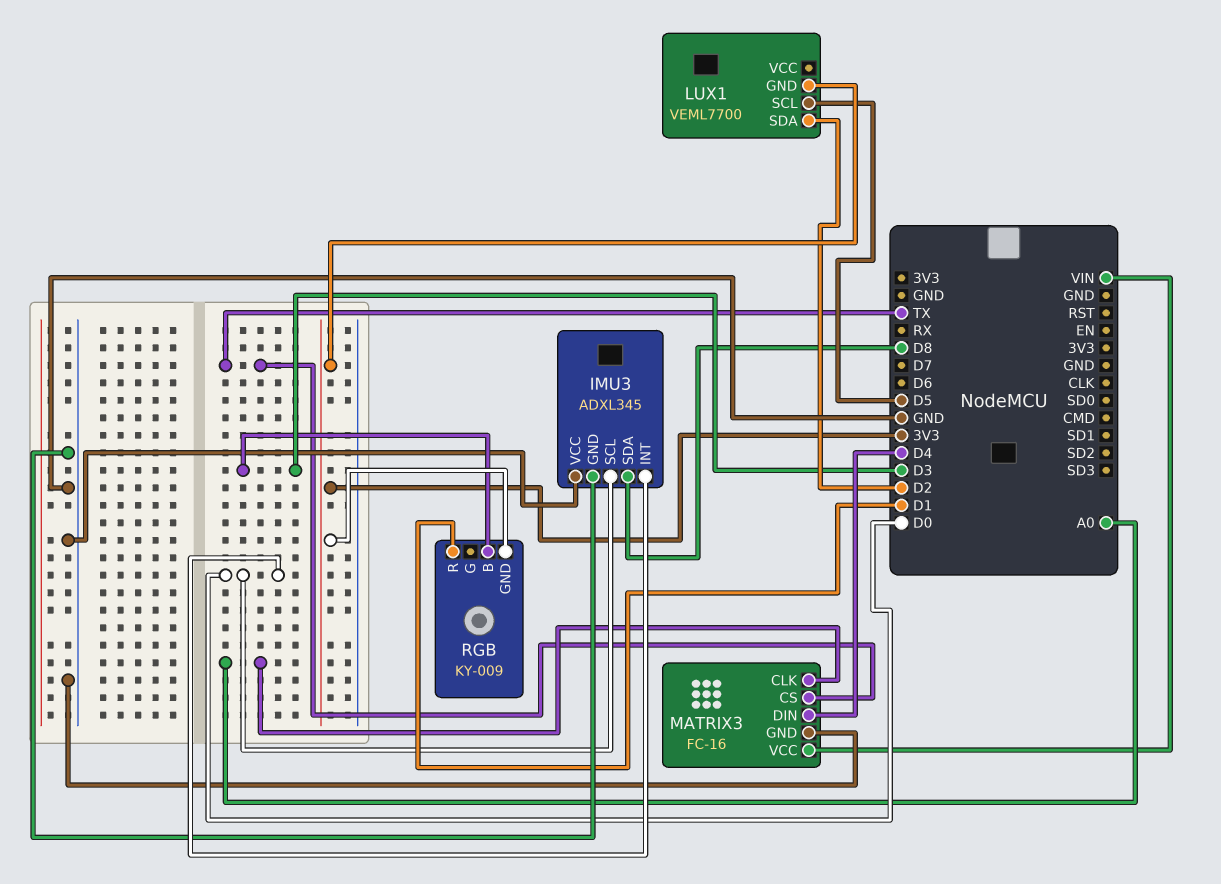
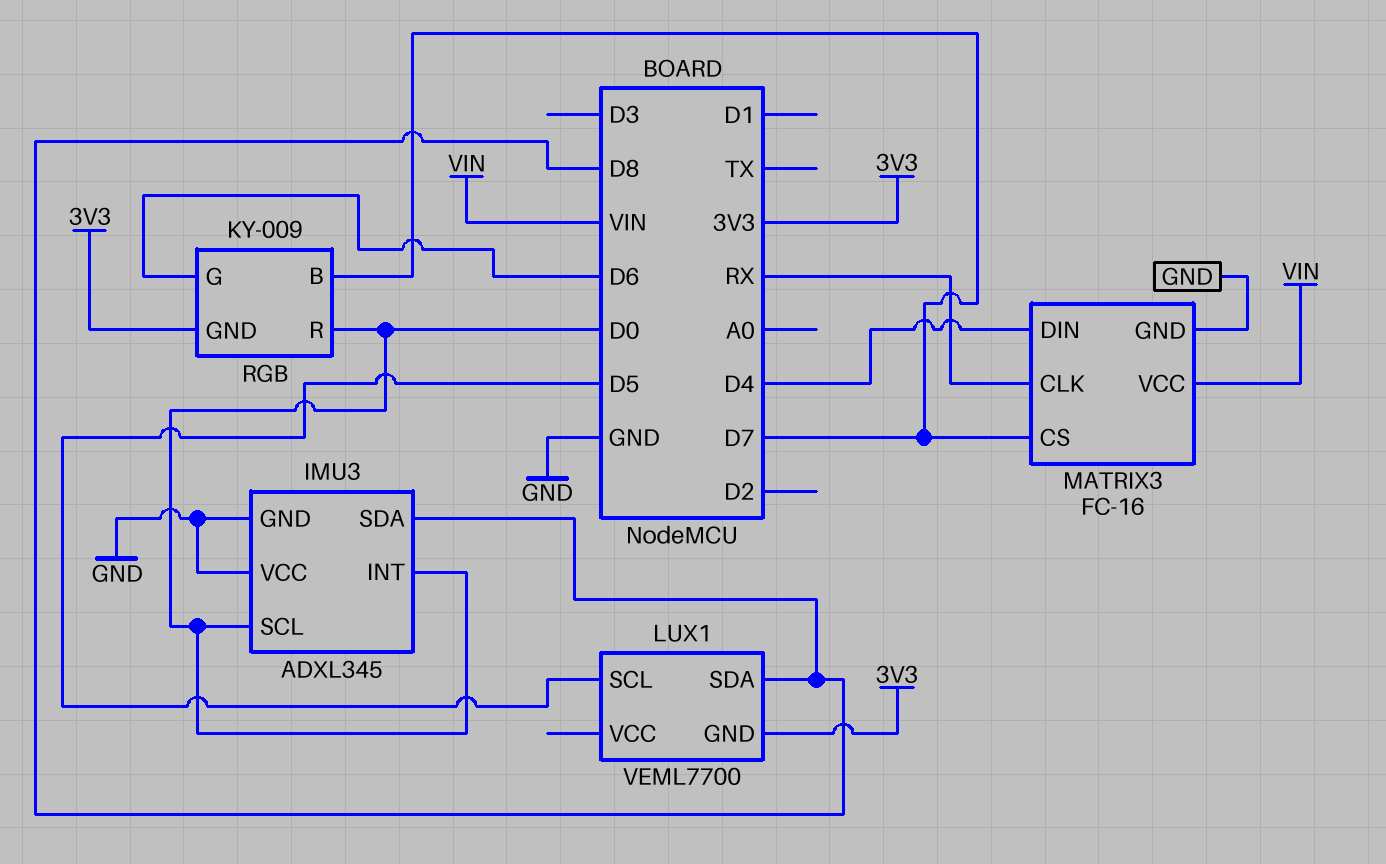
LUX1 pin SDA: D2 -> D8
MATRIX3 pin CLK: A0 -> RX
MATRIX3 pin CS: TX -> D7
RGB pin B: D3 -> D7
RGB pin G: none -> D6
RGB pin R: D1 -> D0

